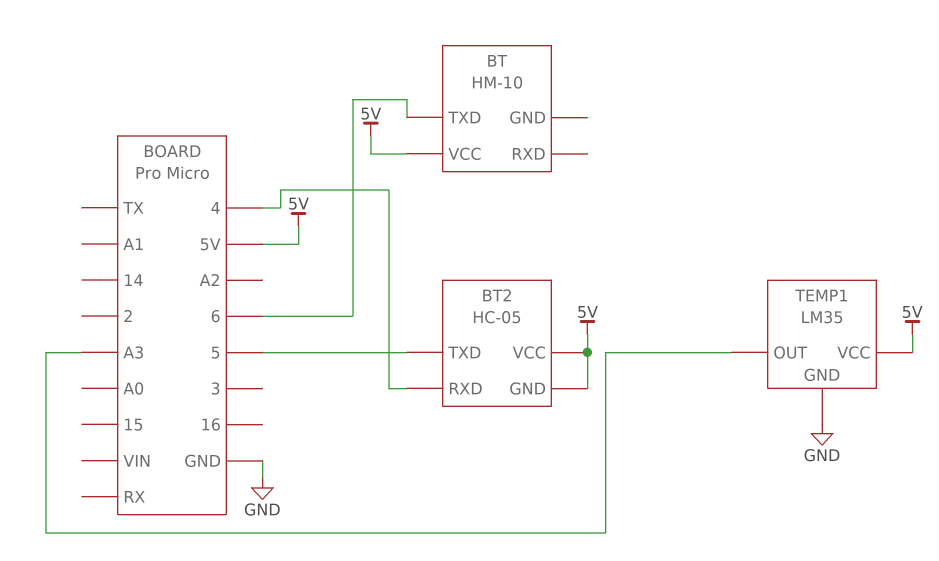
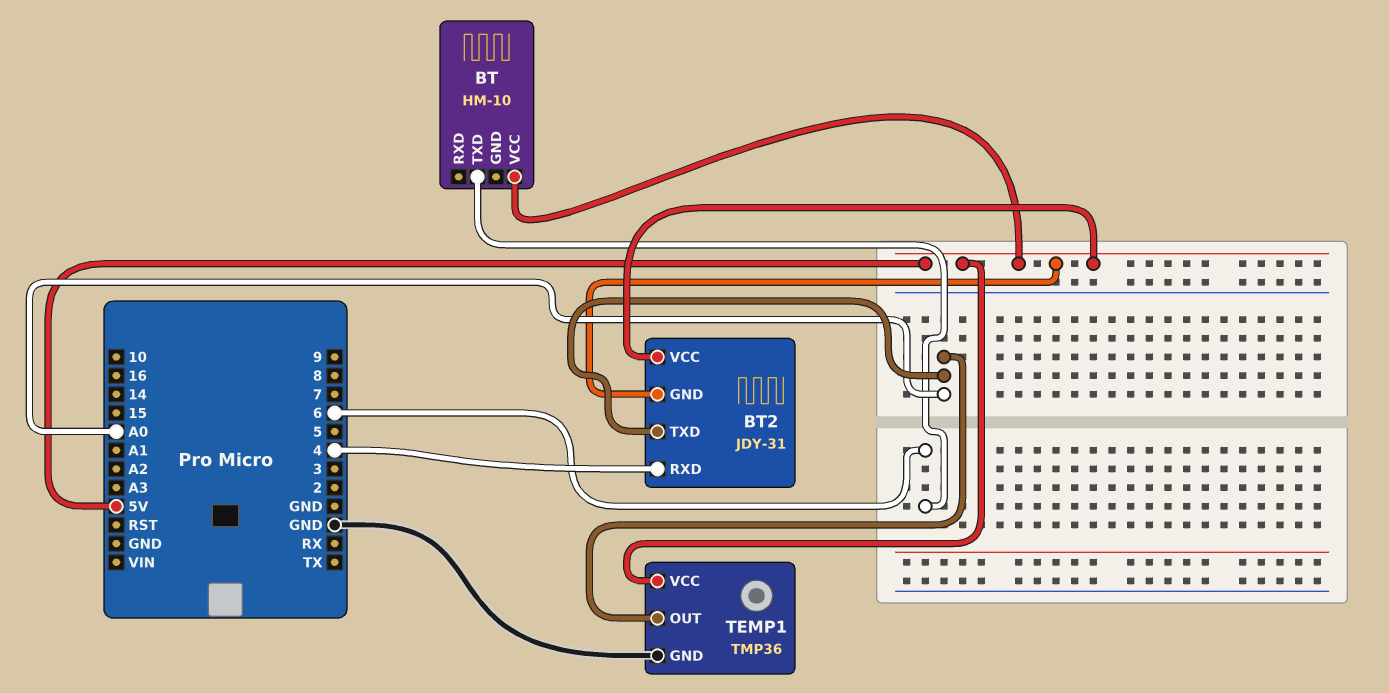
BT2: HC-05 -> JDY-31
BT2 pin TXD: 5 -> A0
TEMP1: LM35 -> TMP36
TEMP1 pin OUT: A3 -> A0

